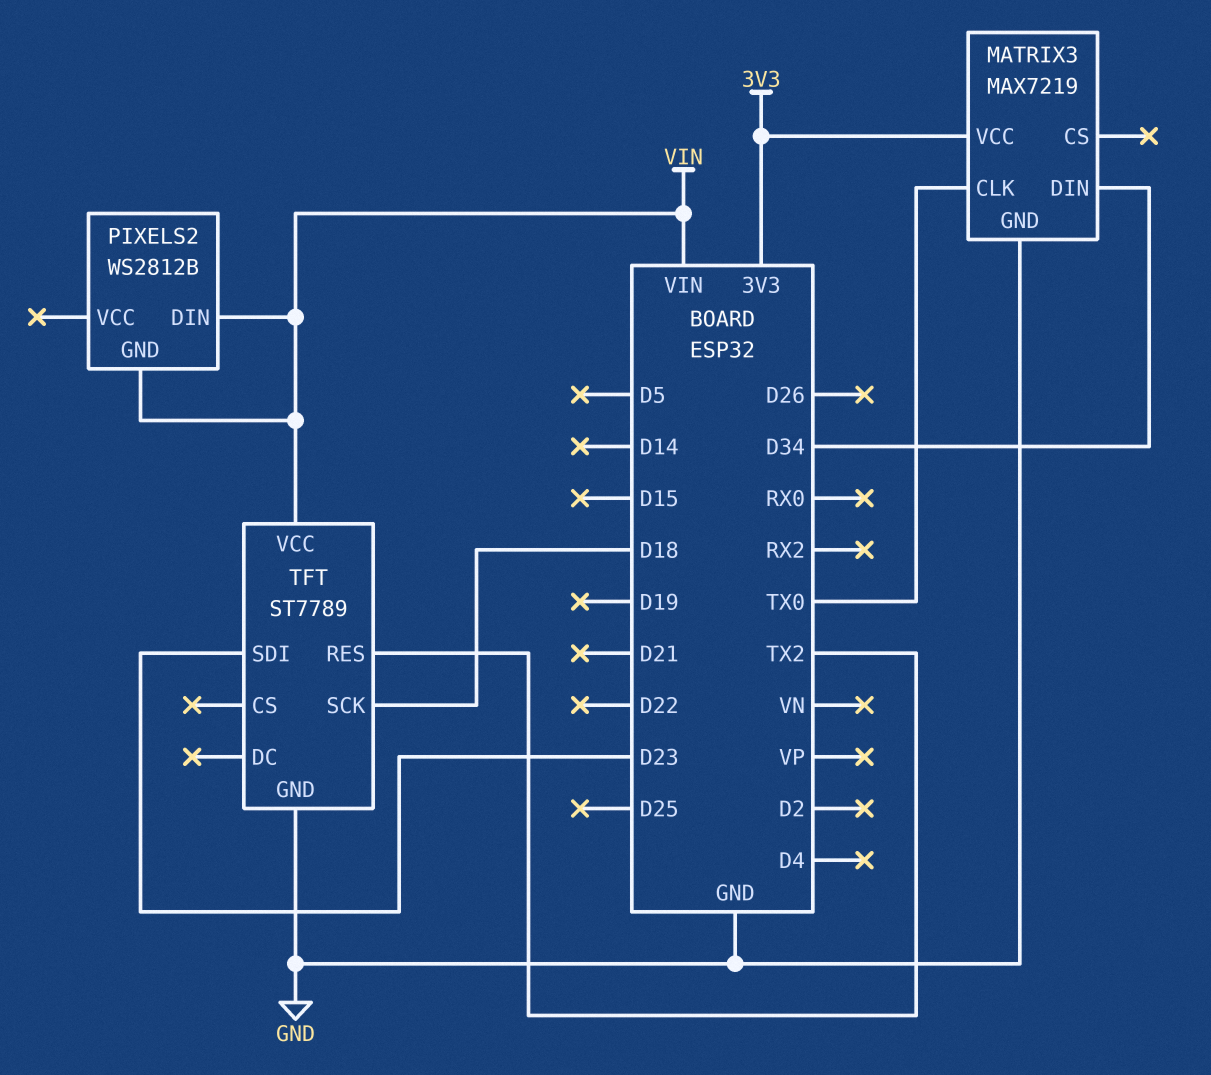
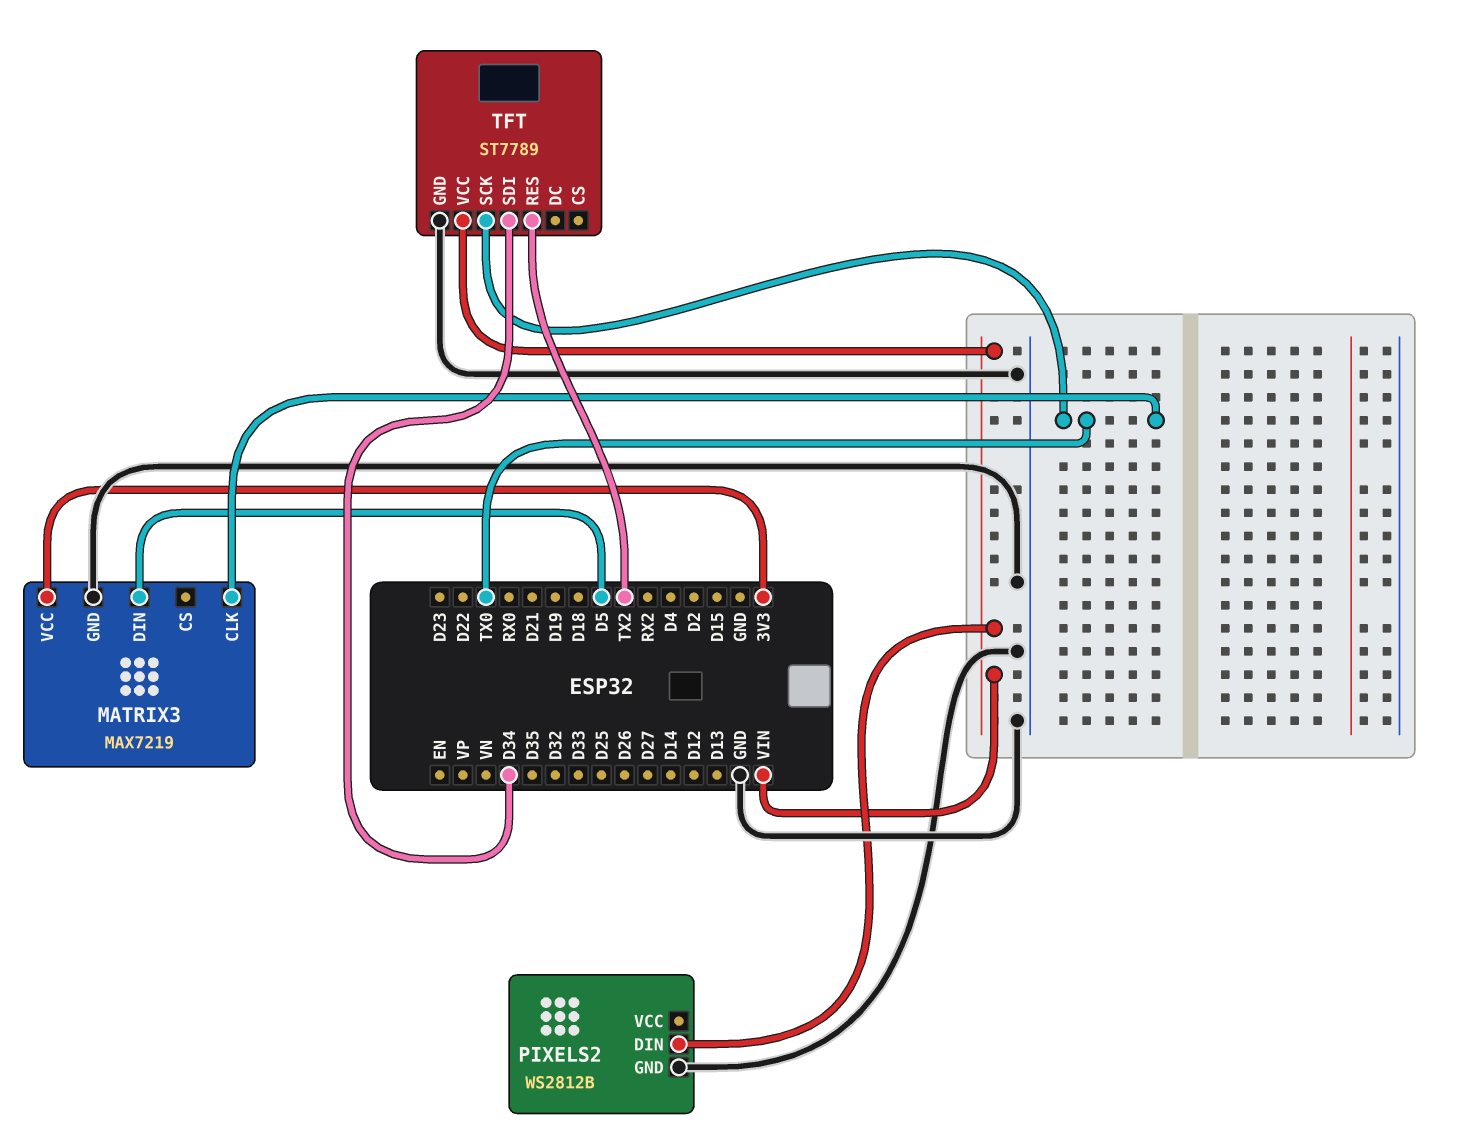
MATRIX3 pin DIN: D34 -> D5
PIXELS2 pin GND: VIN -> GND
TFT pin SCK: D18 -> TX0
TFT pin SDI: D23 -> D34

